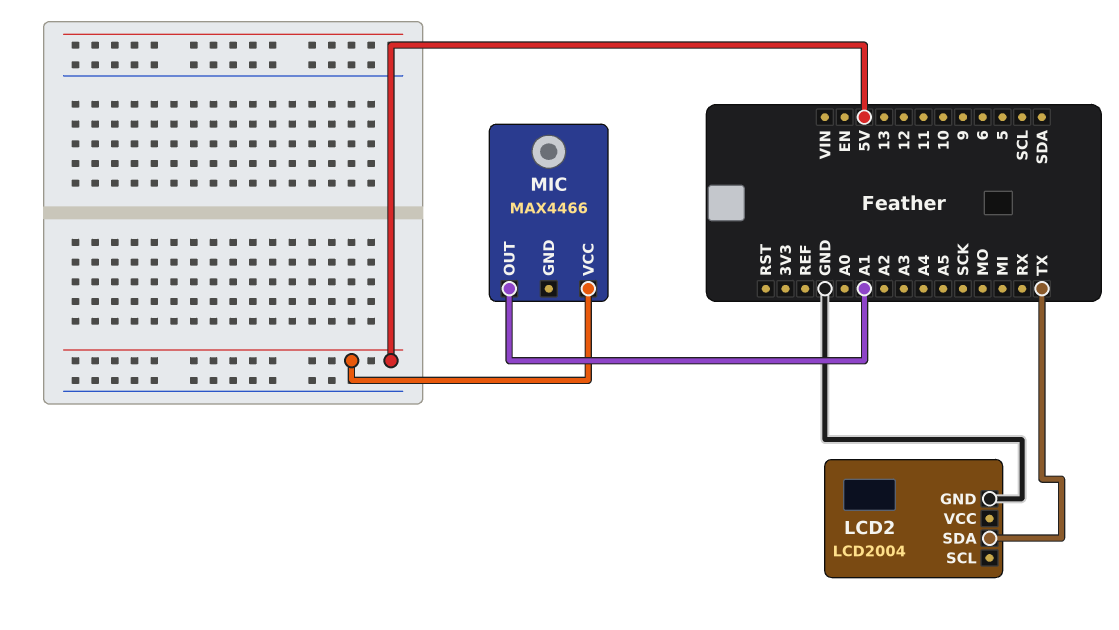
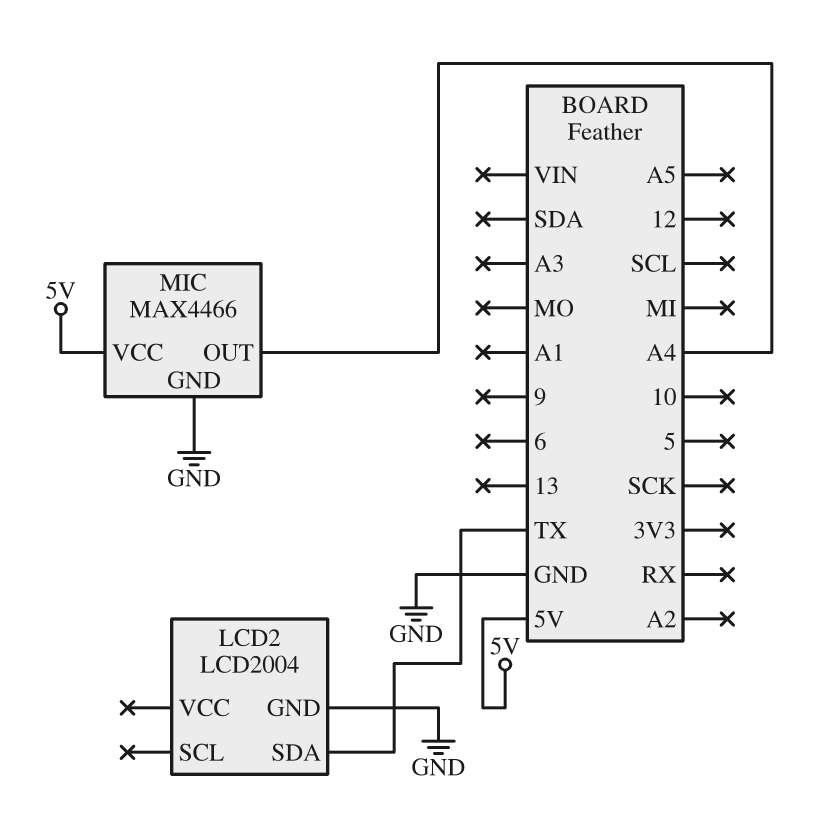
MIC pin GND: none -> GND
MIC pin OUT: A1 -> A4

